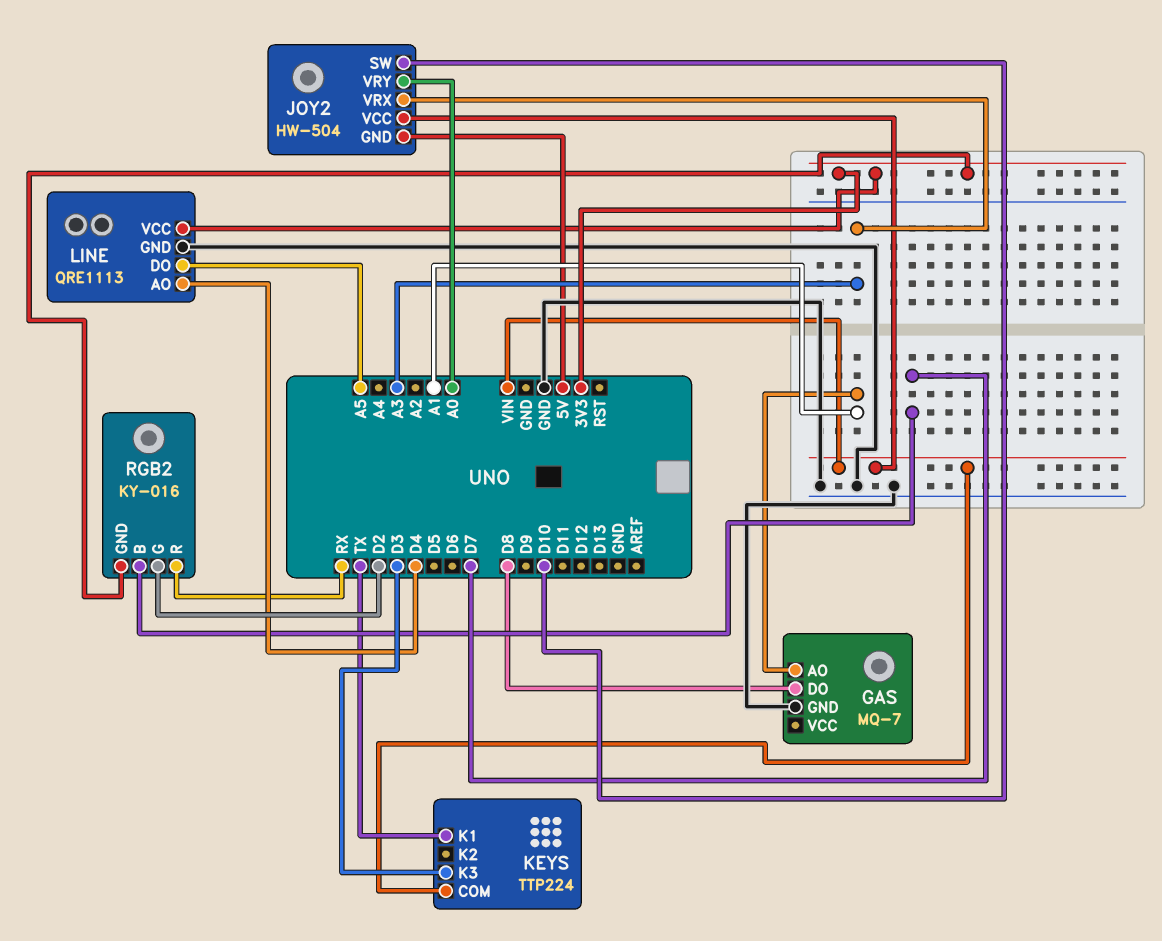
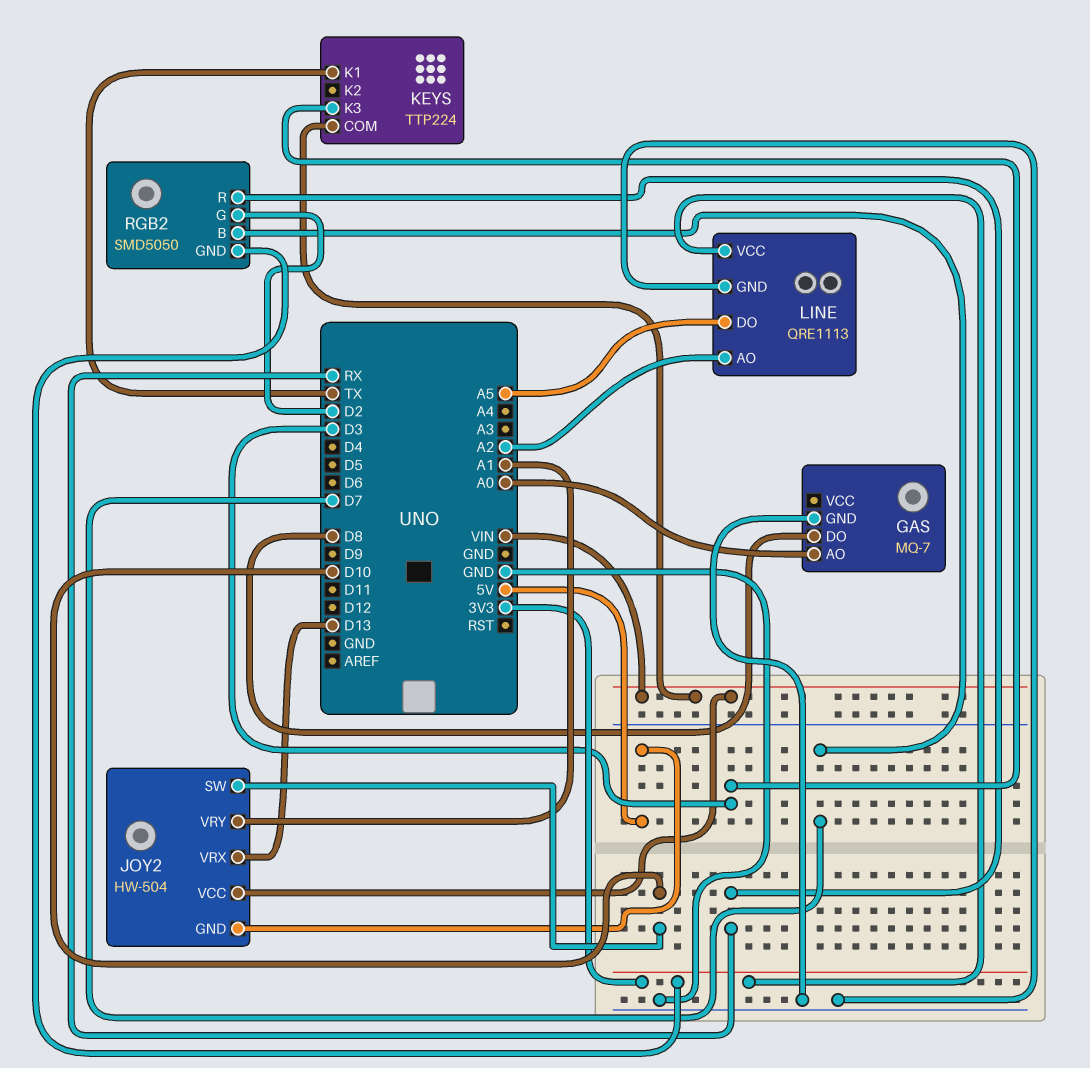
GAS pin AO: A1 -> A0
JOY2 pin VRX: A3 -> D13
JOY2 pin VRY: A0 -> A1
LINE pin AO: D4 -> A2
RGB2: KY-016 -> SMD5050

